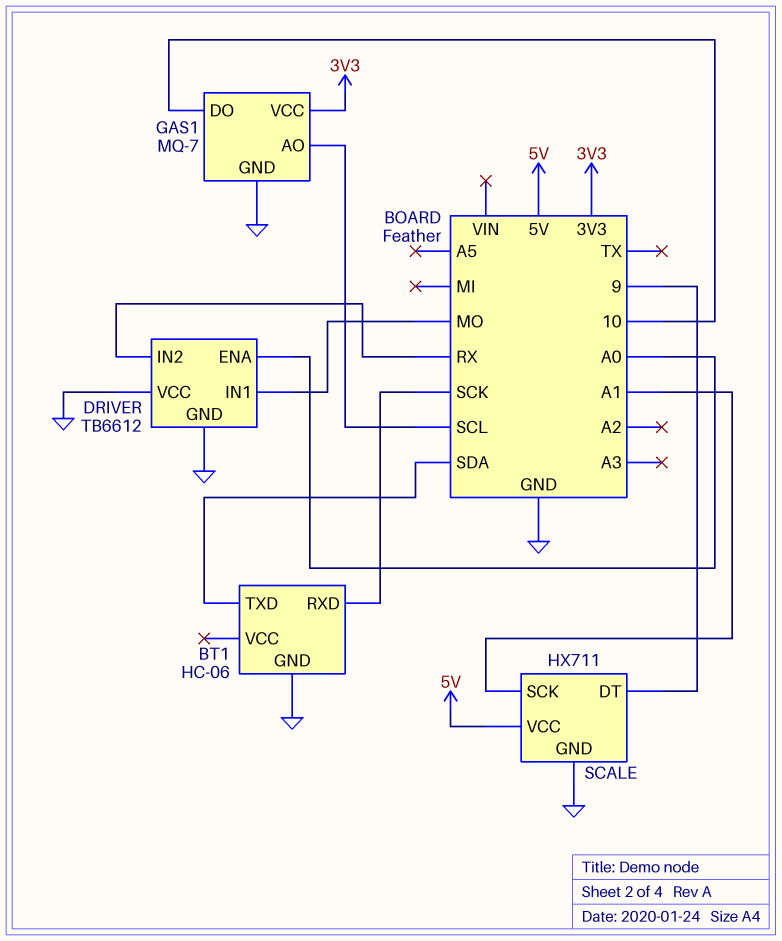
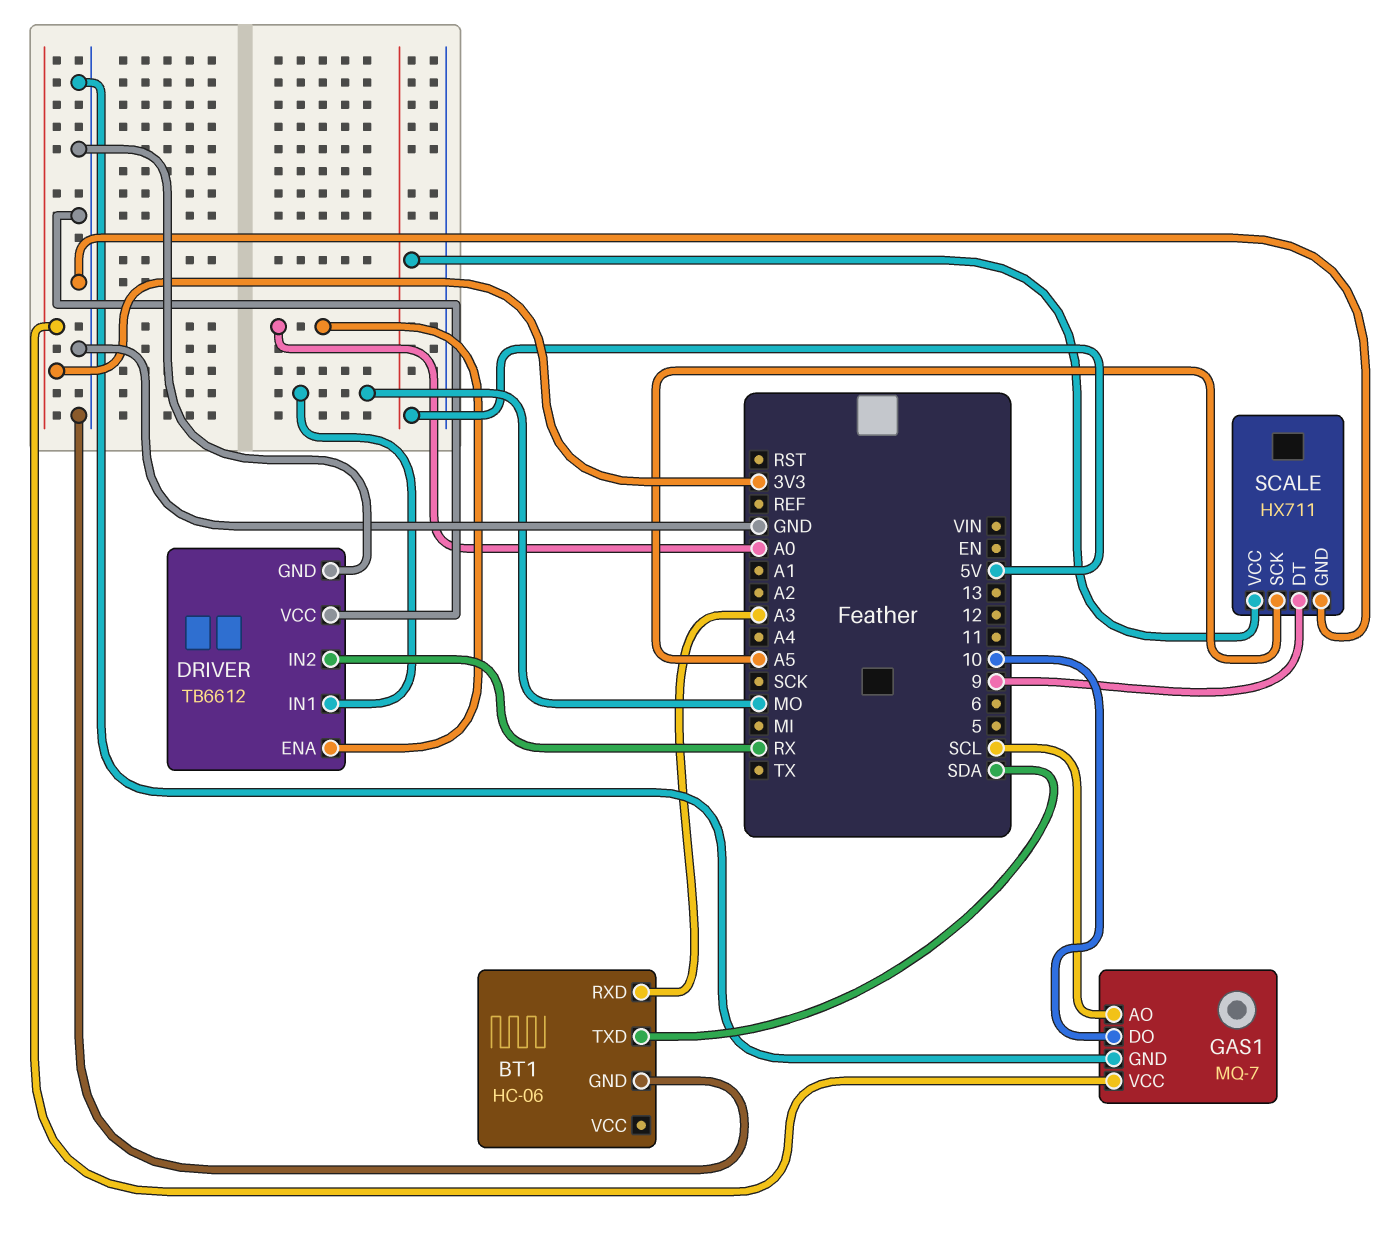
BT1 pin RXD: SCK -> A3
SCALE pin SCK: A1 -> A5

